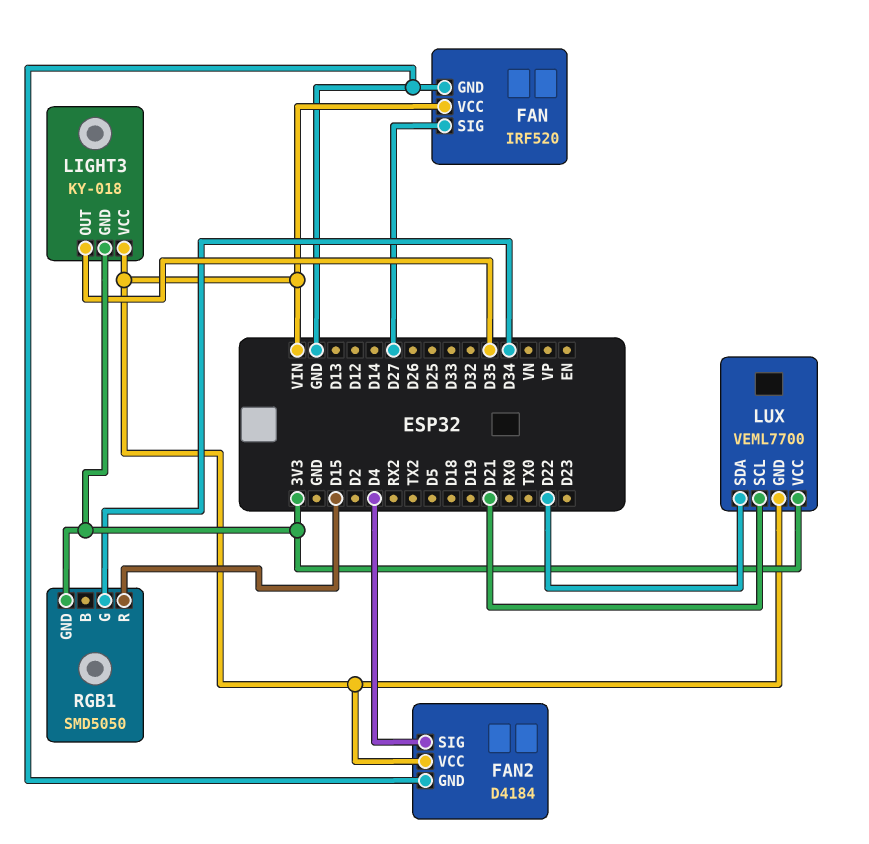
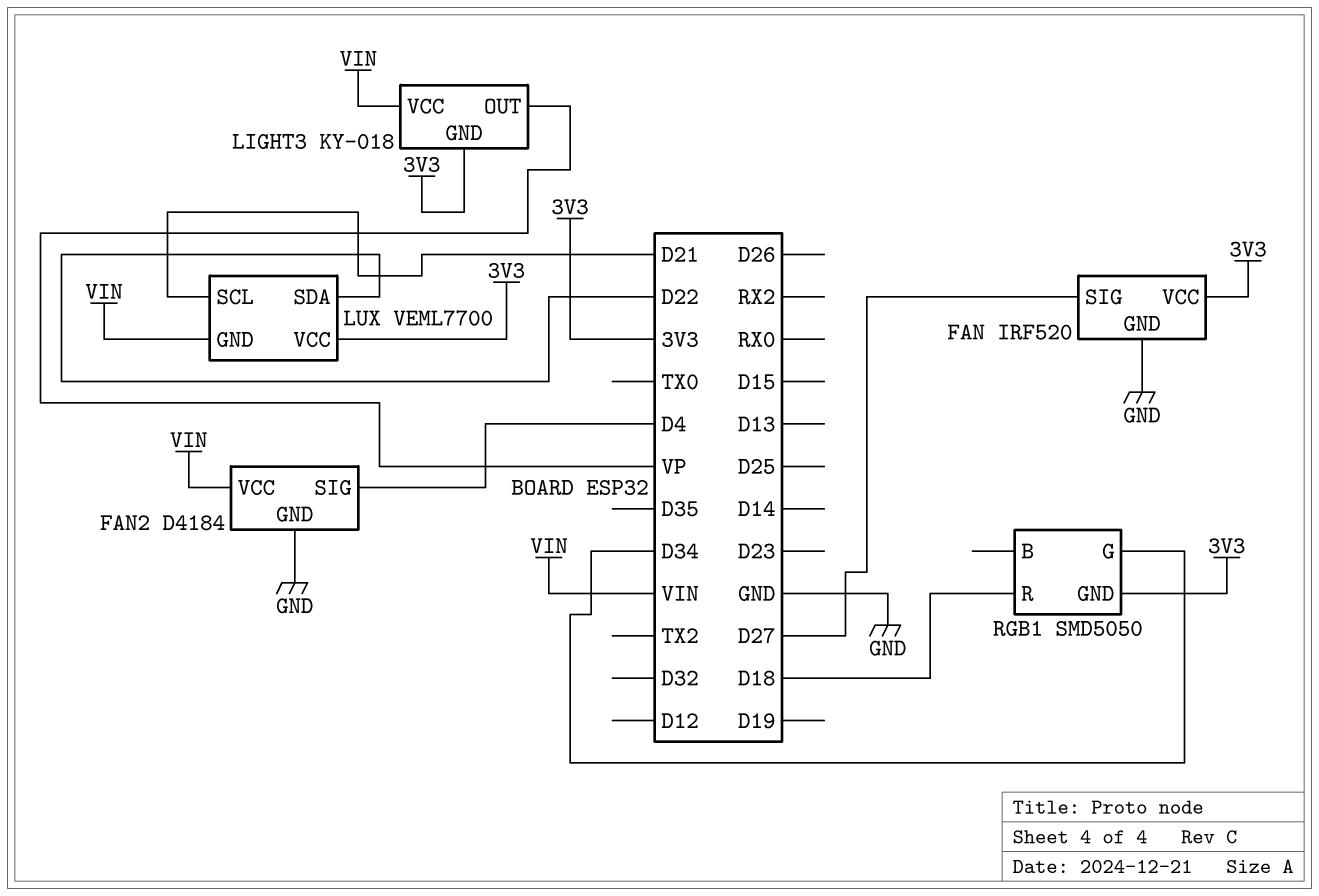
FAN pin VCC: VIN -> 3V3
LIGHT3 pin OUT: D35 -> VP
RGB1 pin R: D15 -> D18

